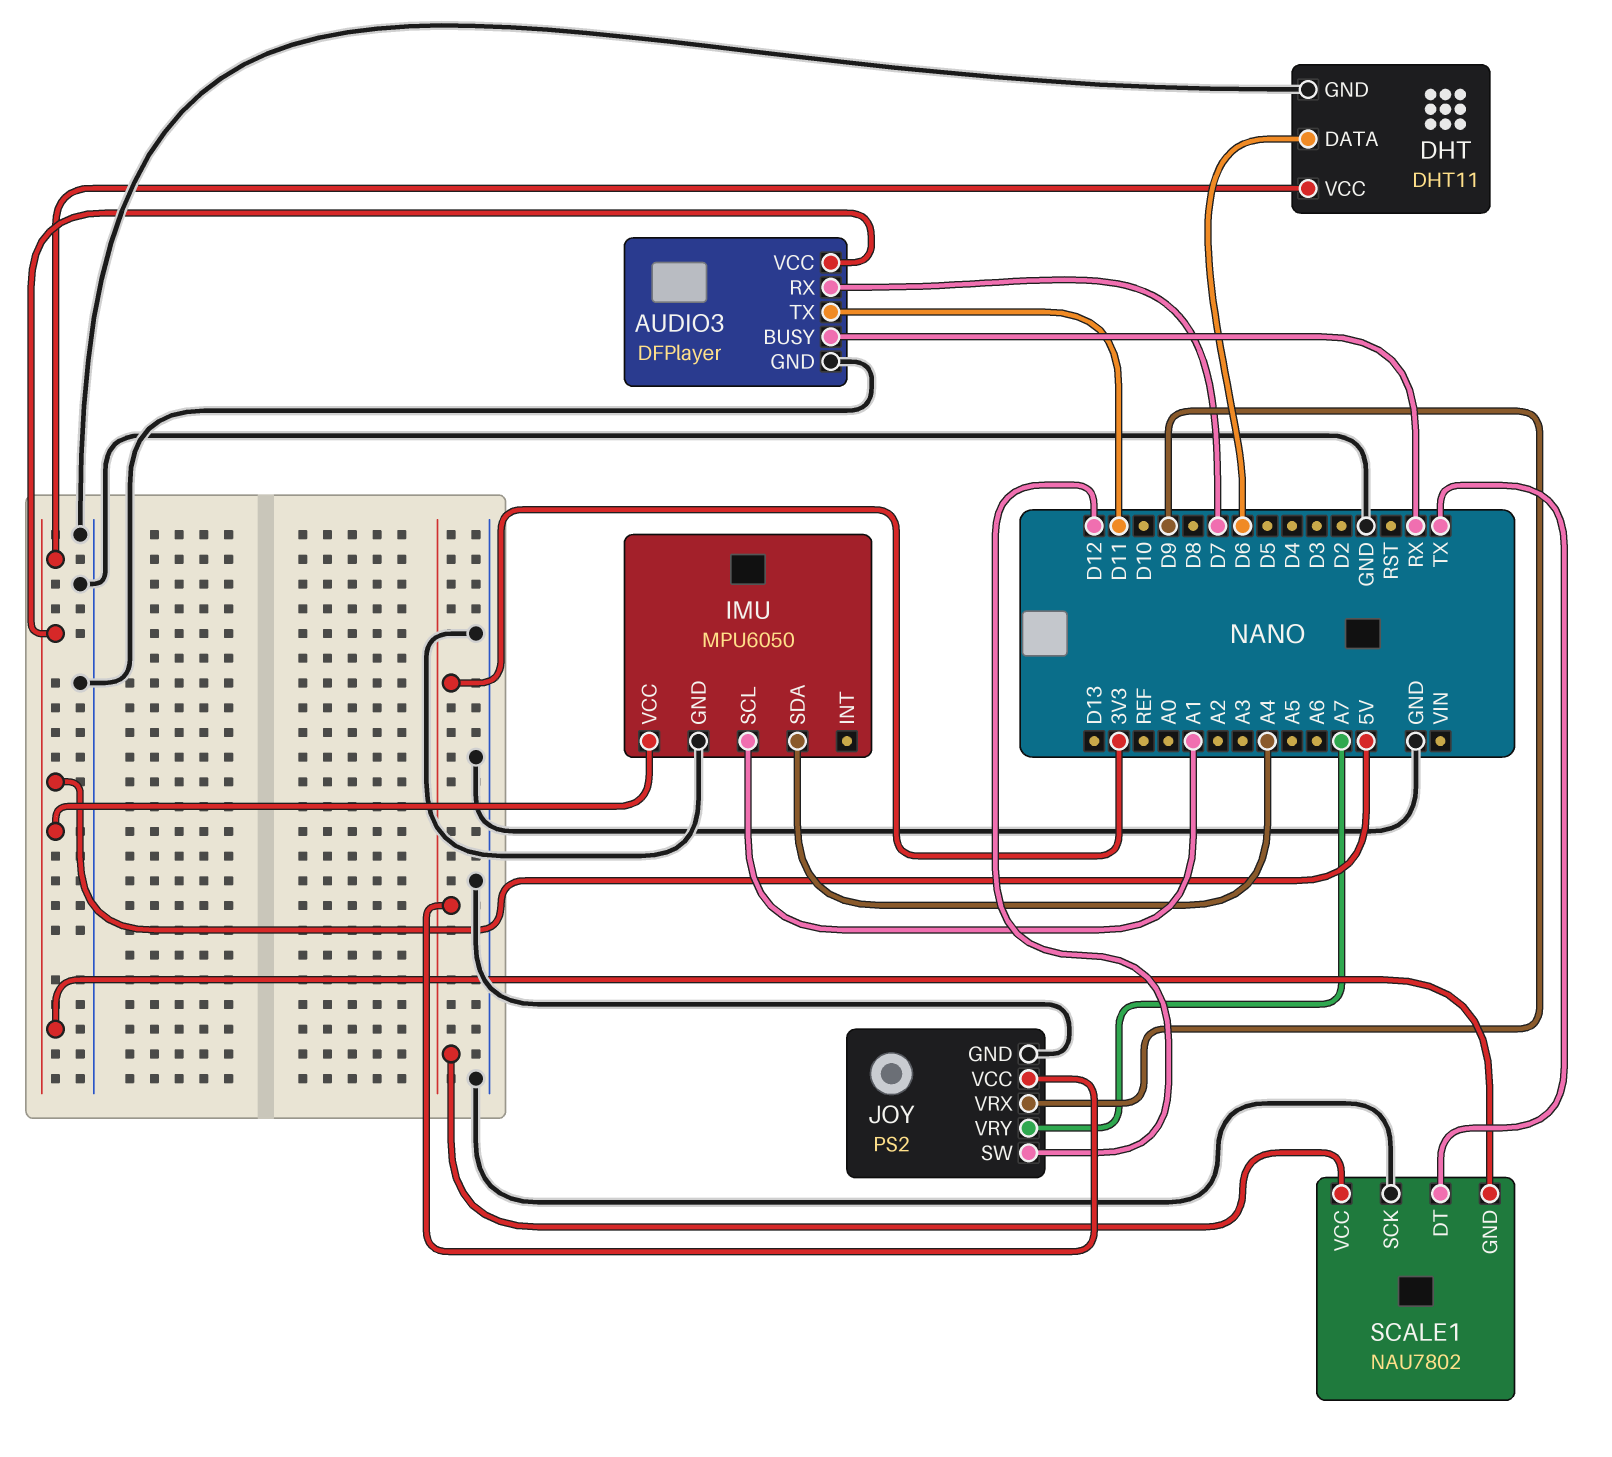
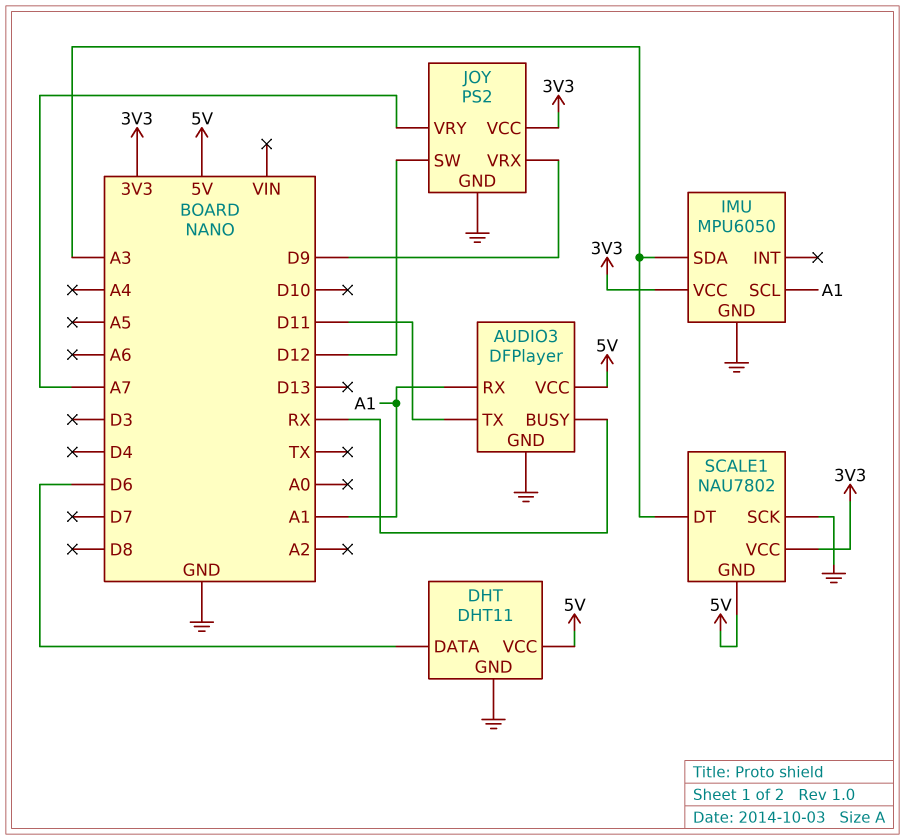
AUDIO3 pin RX: D7 -> A1
IMU pin SDA: A4 -> A3
IMU pin VCC: 5V -> 3V3
SCALE1 pin DT: TX -> A3

